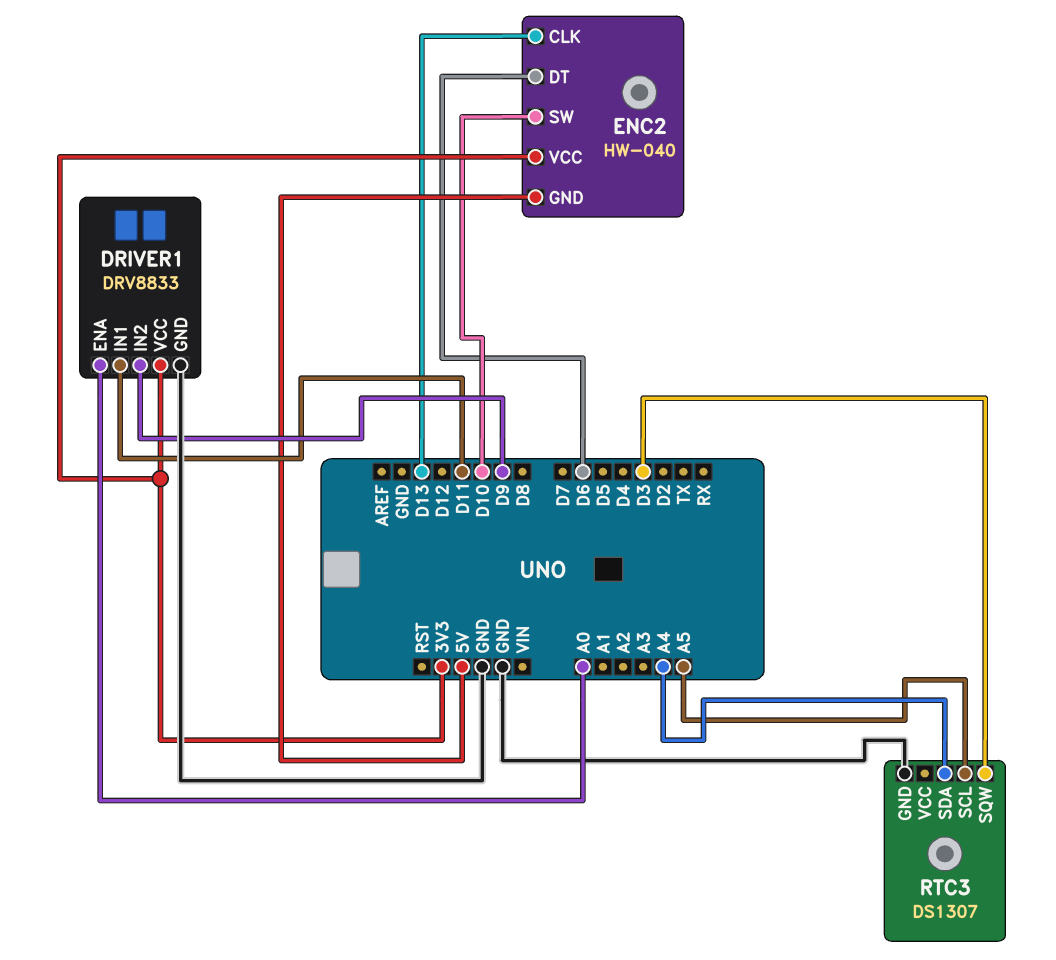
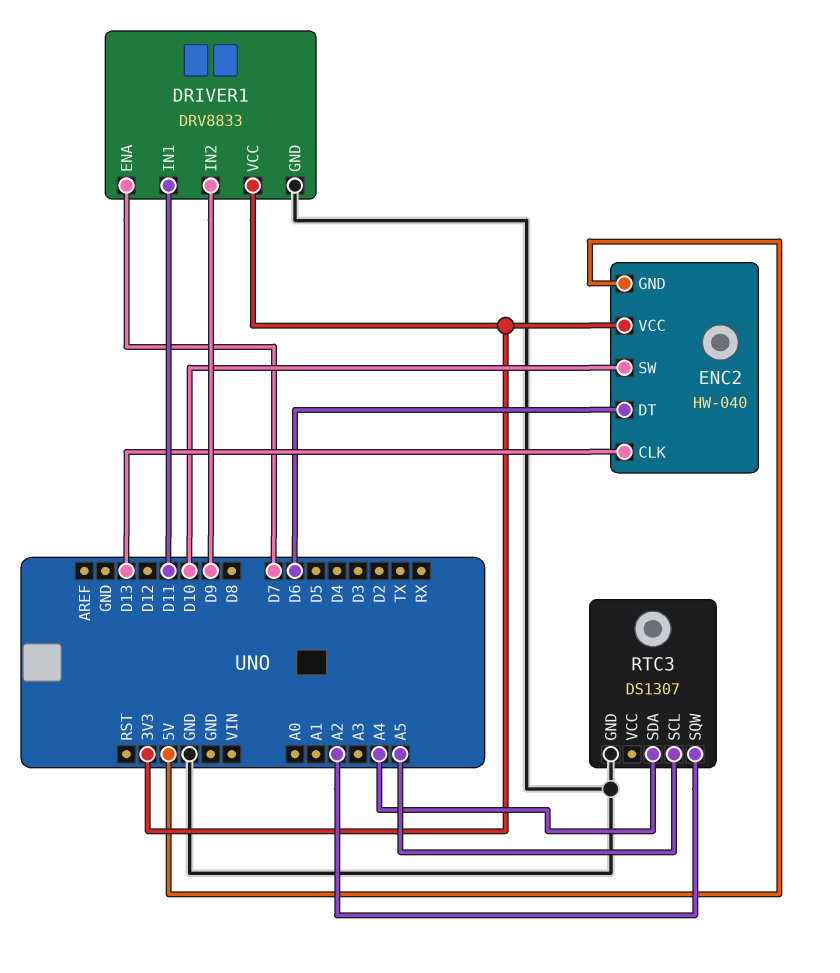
DRIVER1 pin ENA: A0 -> D7
RTC3 pin SQW: D3 -> A2

